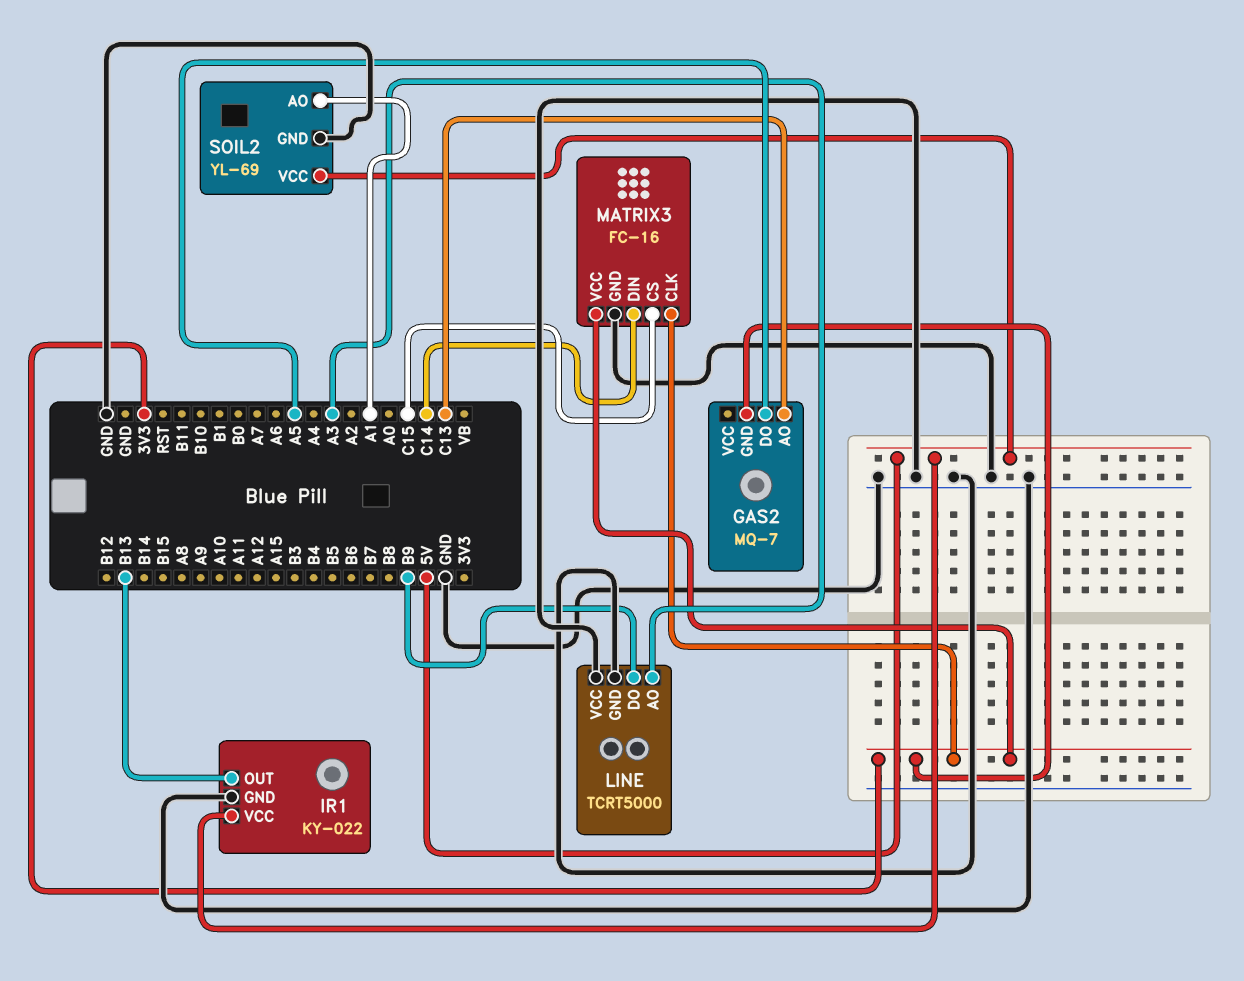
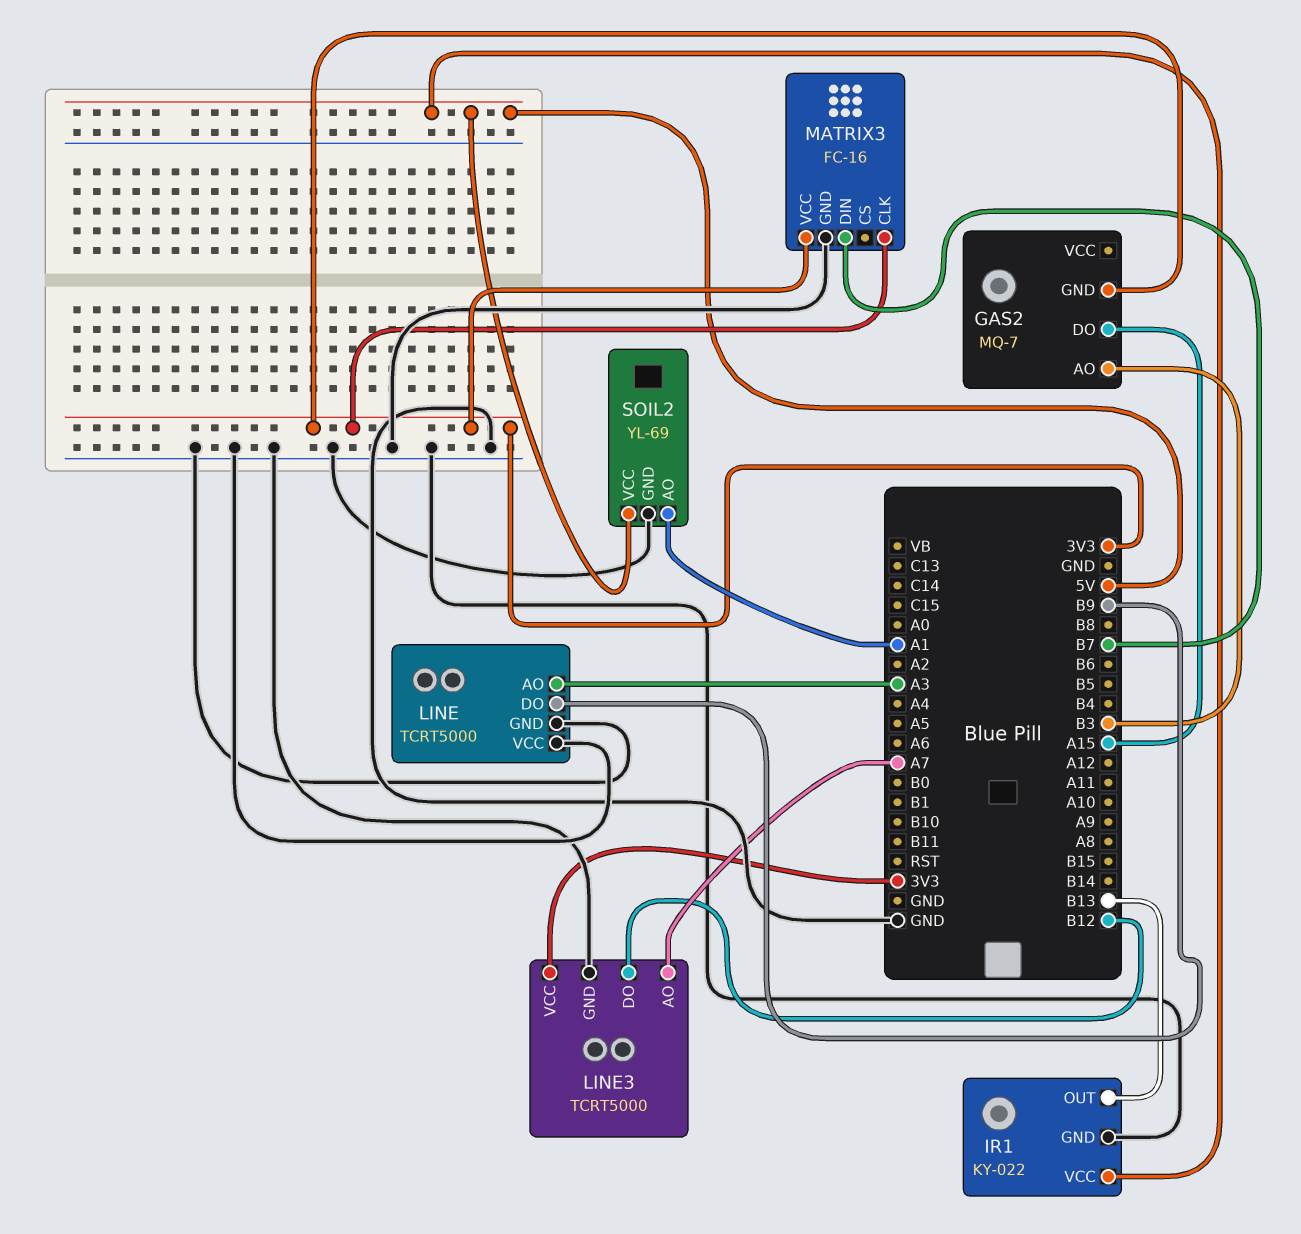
GAS2 pin AO: C13 -> B3
GAS2 pin DO: A5 -> A15
LINE3: none -> TCRT5000
LINE3 pin AO: none -> A7
LINE3 pin DO: none -> B12
LINE3 pin GND: none -> GND
LINE3 pin VCC: none -> 3V3
MATRIX3 pin CS: C15 -> none
MATRIX3 pin DIN: C14 -> B7

